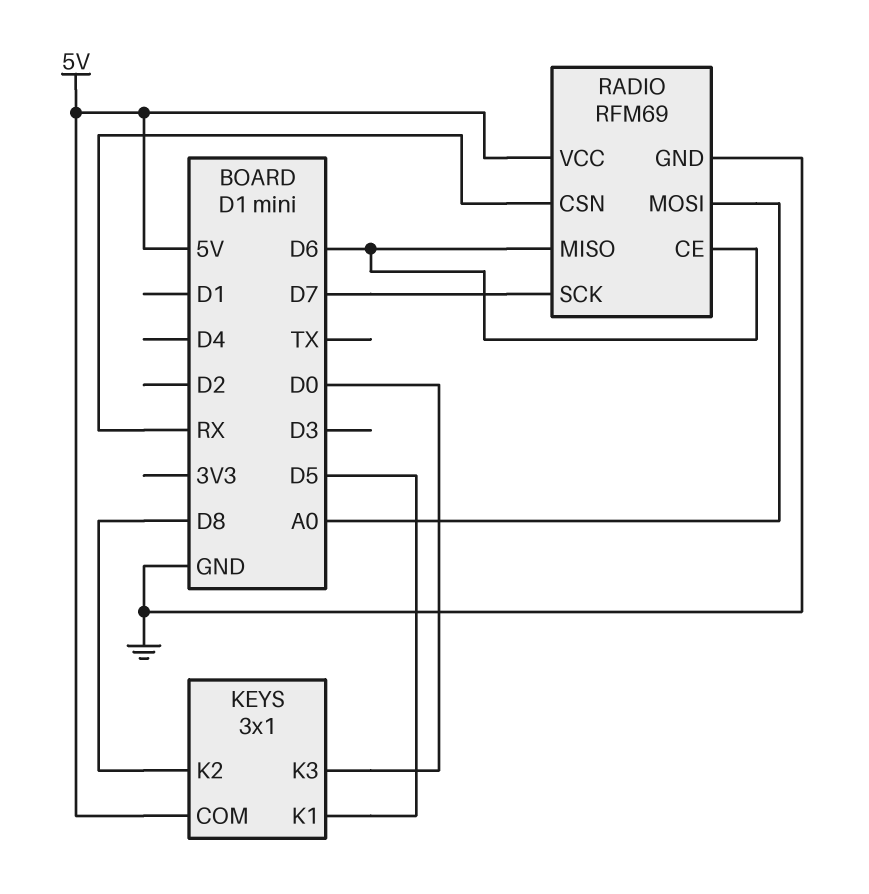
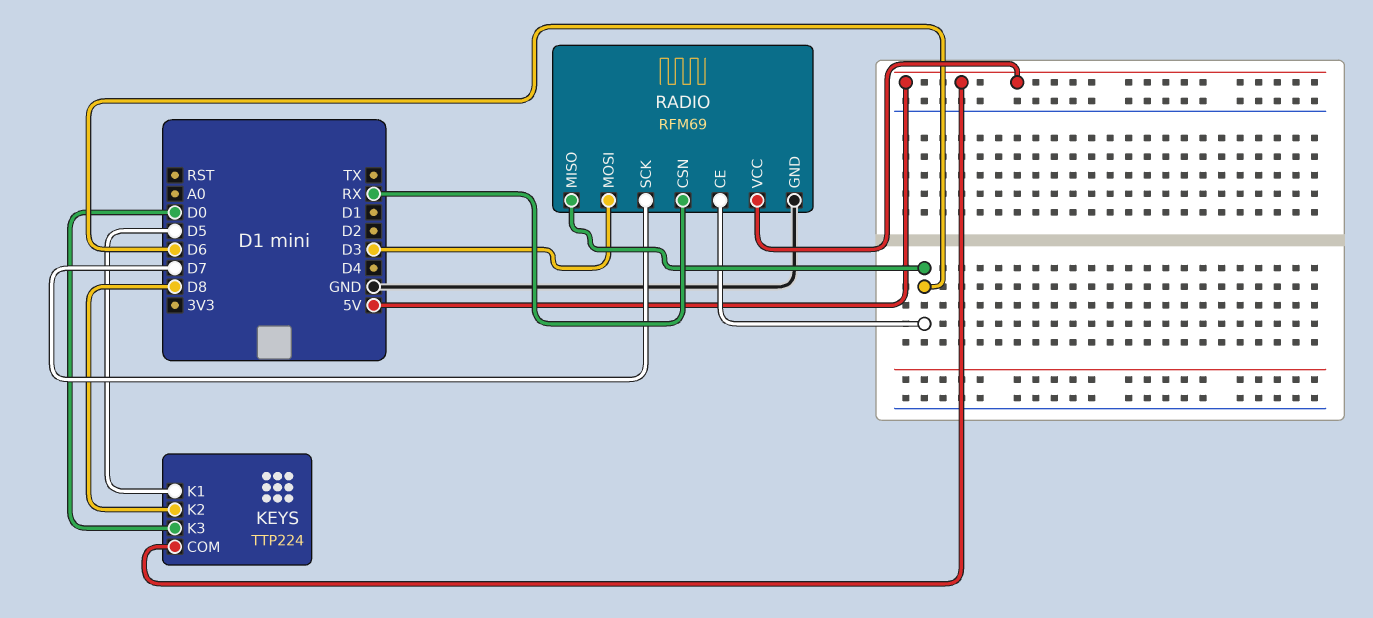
KEYS: 3x1 -> TTP224
RADIO pin MOSI: A0 -> D3

